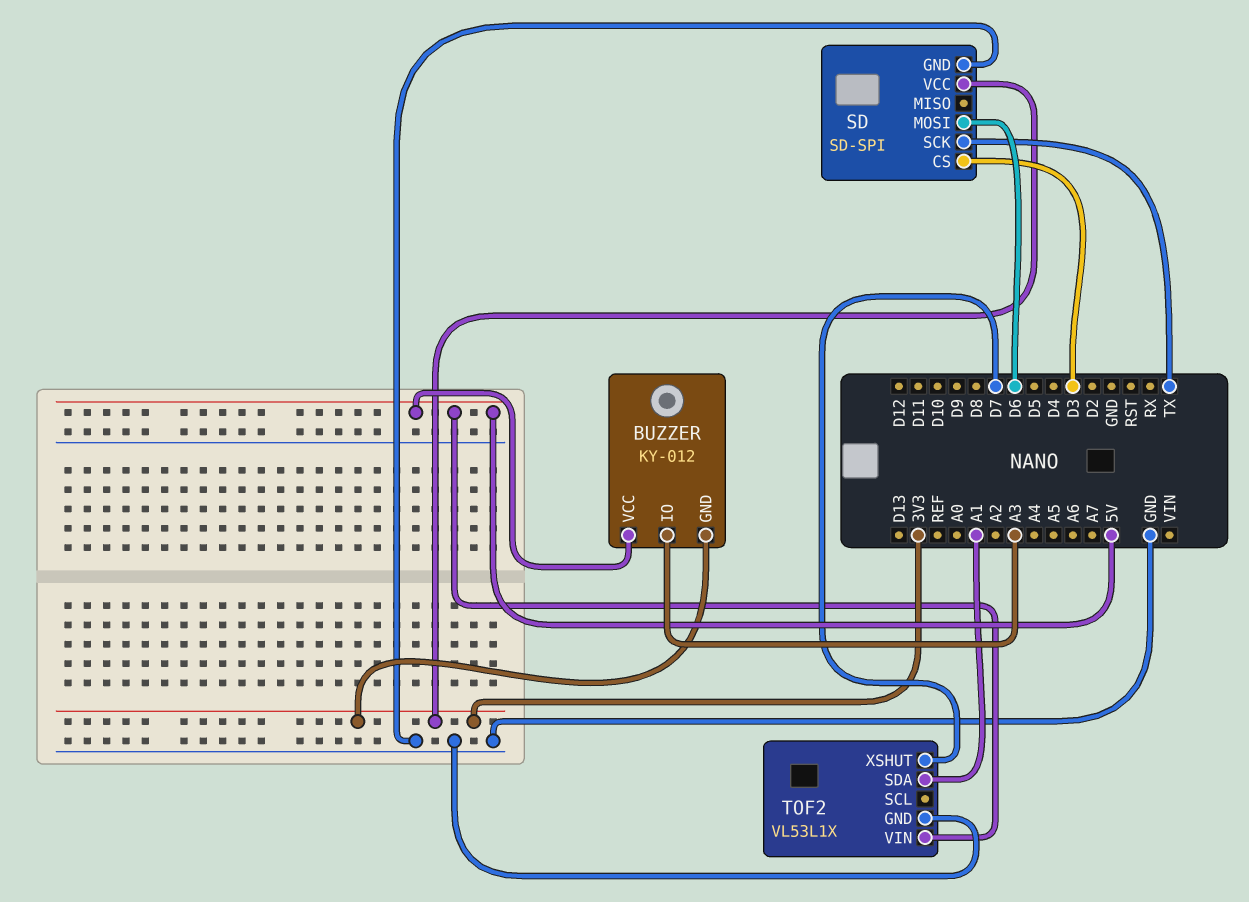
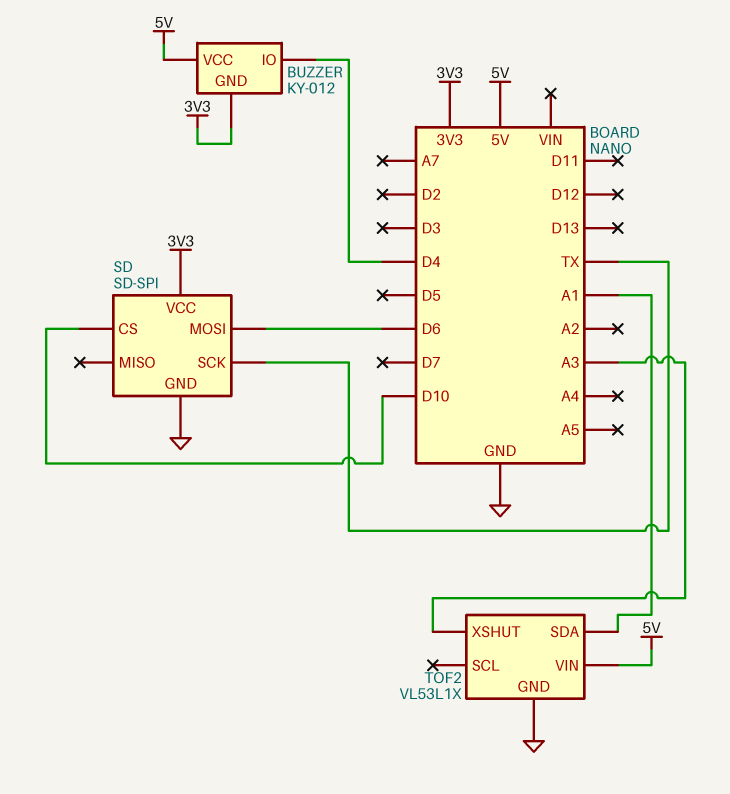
BUZZER pin IO: A3 -> D4
SD pin CS: D3 -> D10
TOF2 pin XSHUT: D7 -> A3

